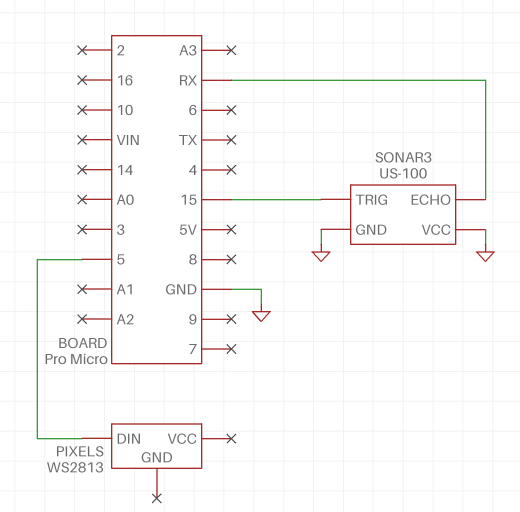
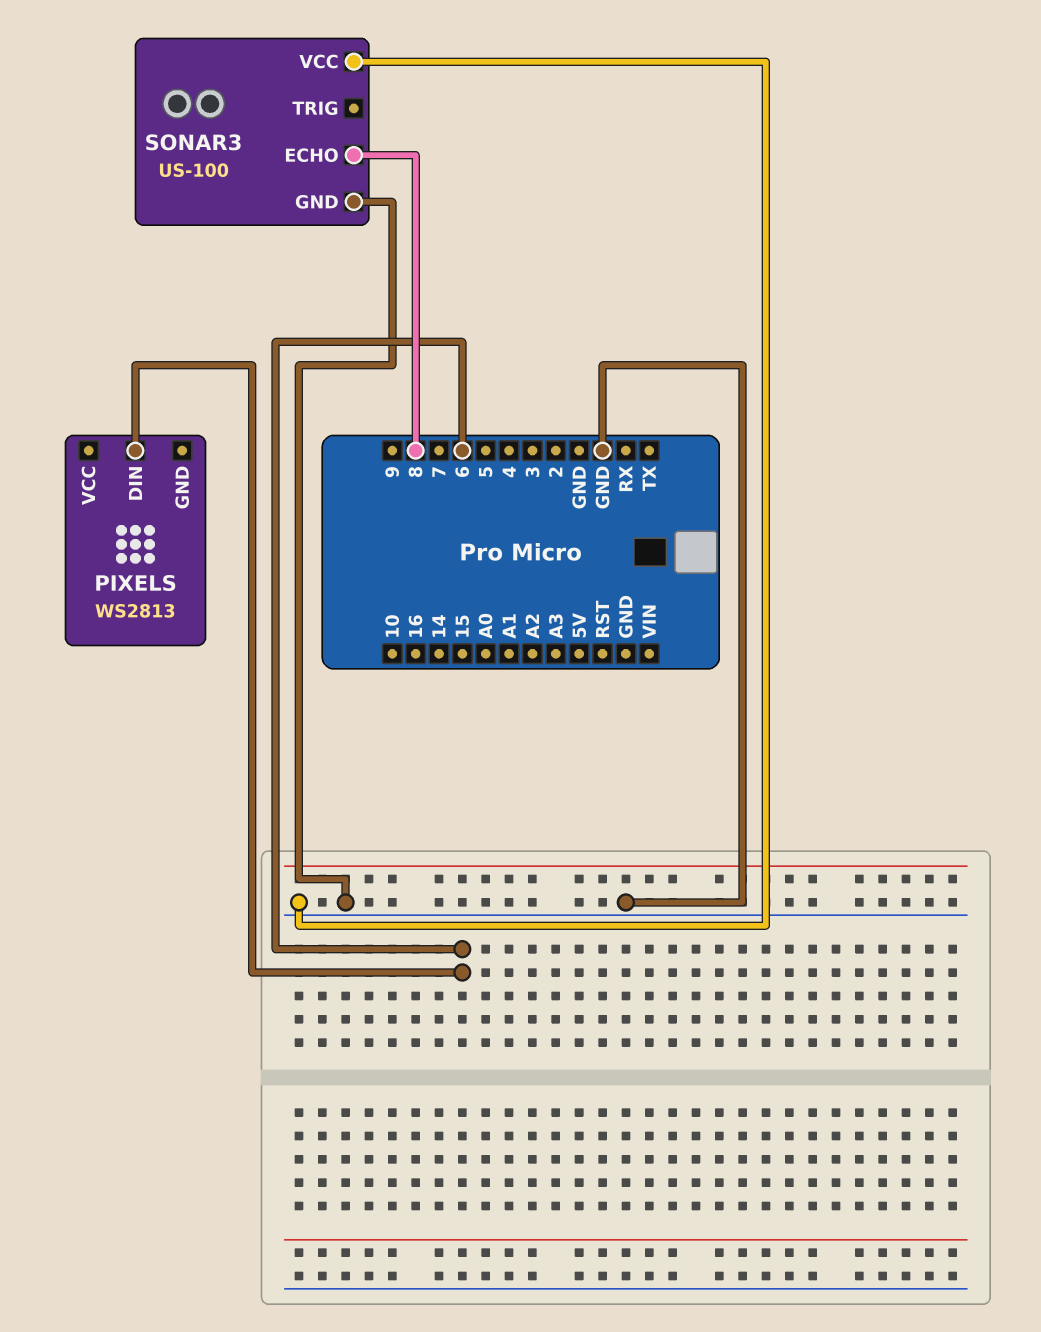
PIXELS pin DIN: 5 -> 6
SONAR3 pin ECHO: RX -> 8
SONAR3 pin TRIG: 15 -> none

